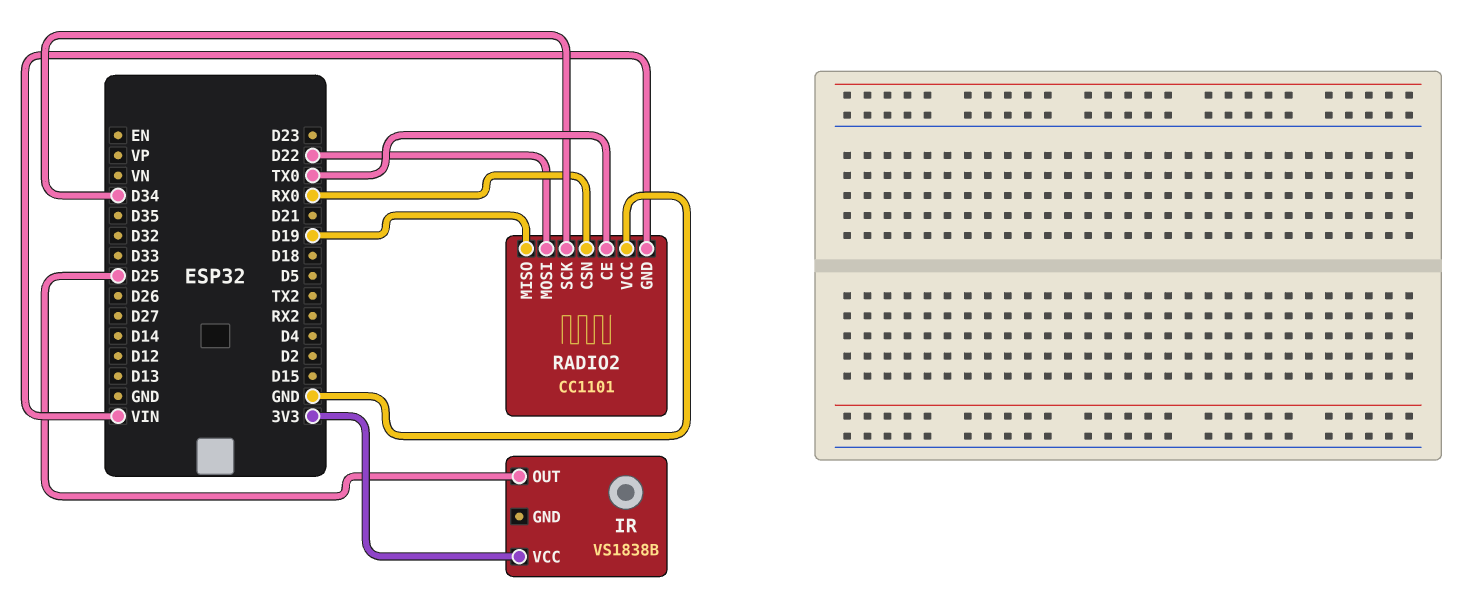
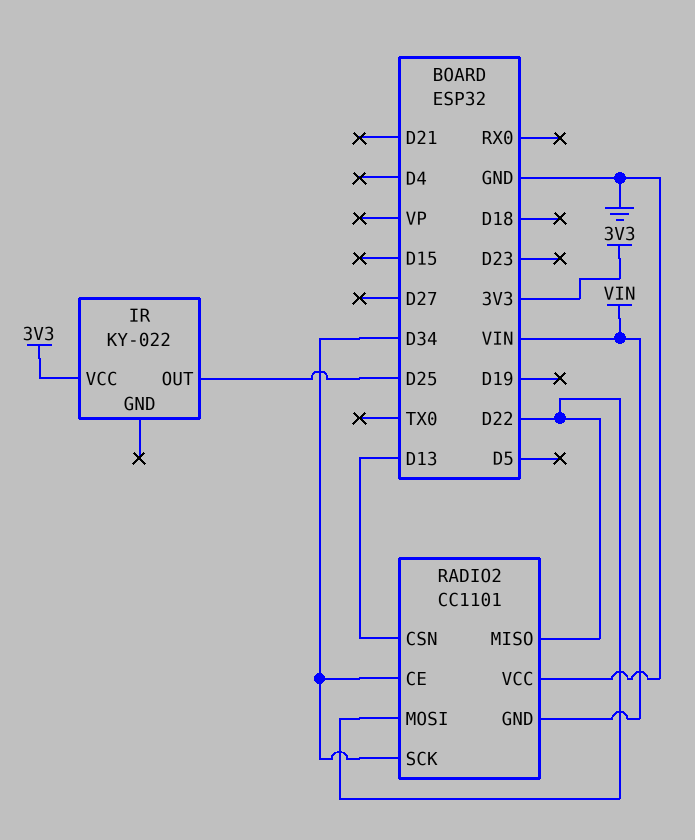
IR: VS1838B -> KY-022
RADIO2 pin CE: TX0 -> D34
RADIO2 pin CSN: RX0 -> D13
RADIO2 pin MISO: D19 -> D22

